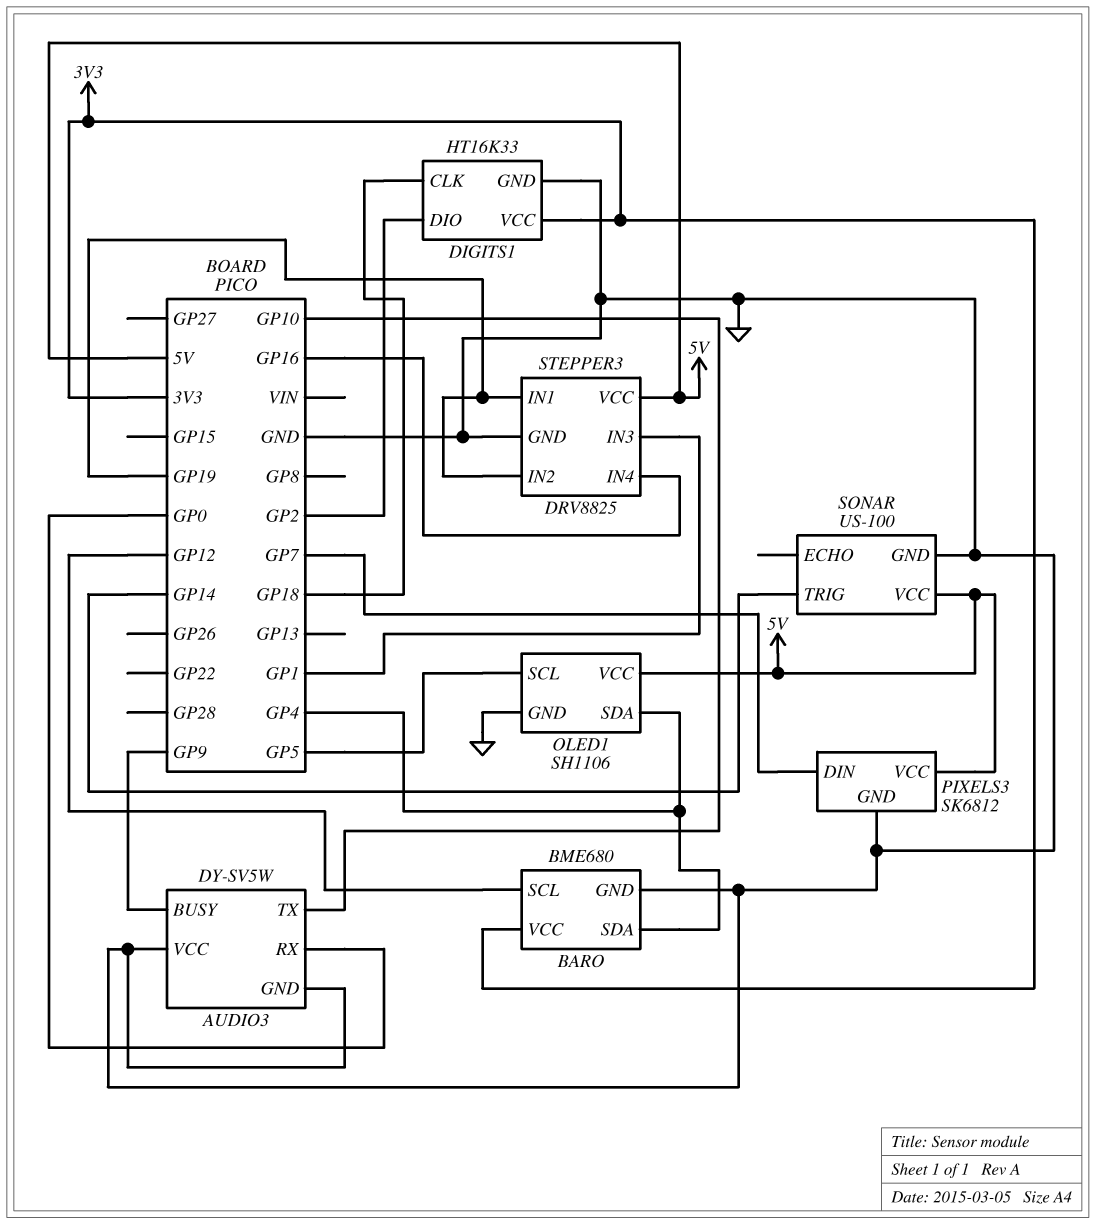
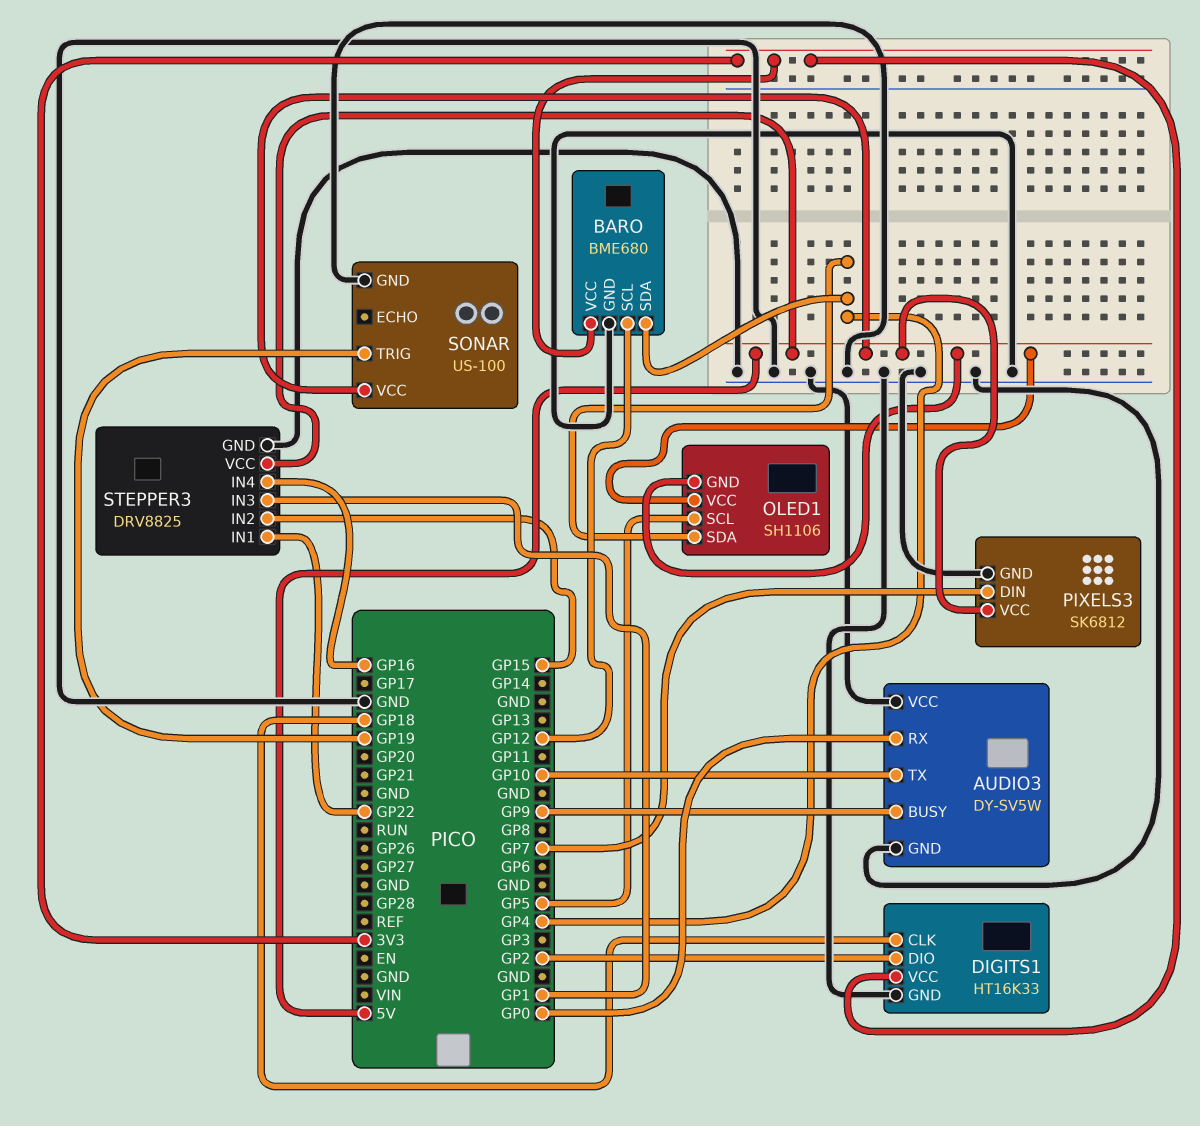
OLED1 pin GND: GND -> 5V
SONAR pin TRIG: GP14 -> GP19
STEPPER3 pin IN1: GP19 -> GP22
STEPPER3 pin IN2: GP19 -> GP15

